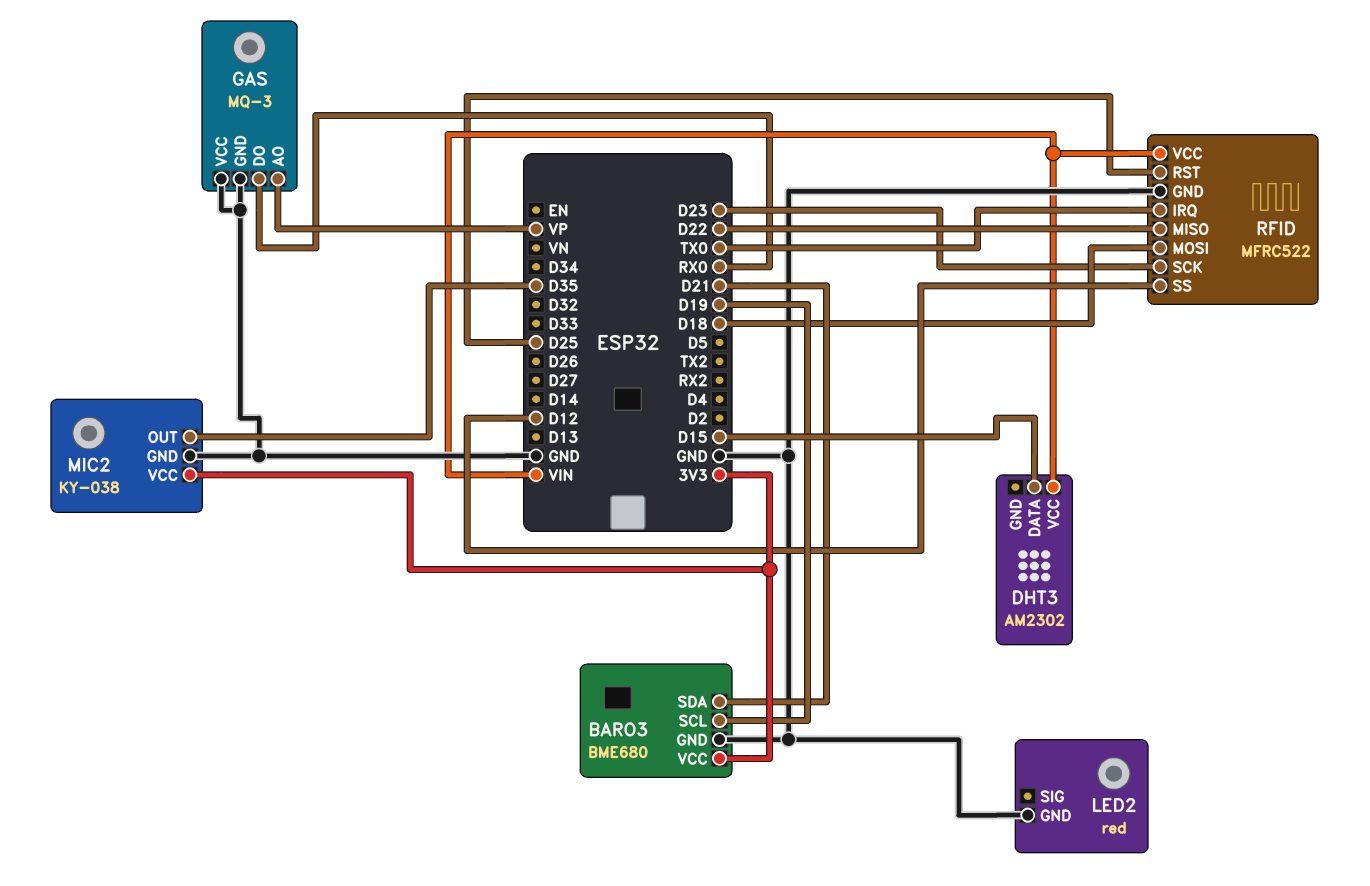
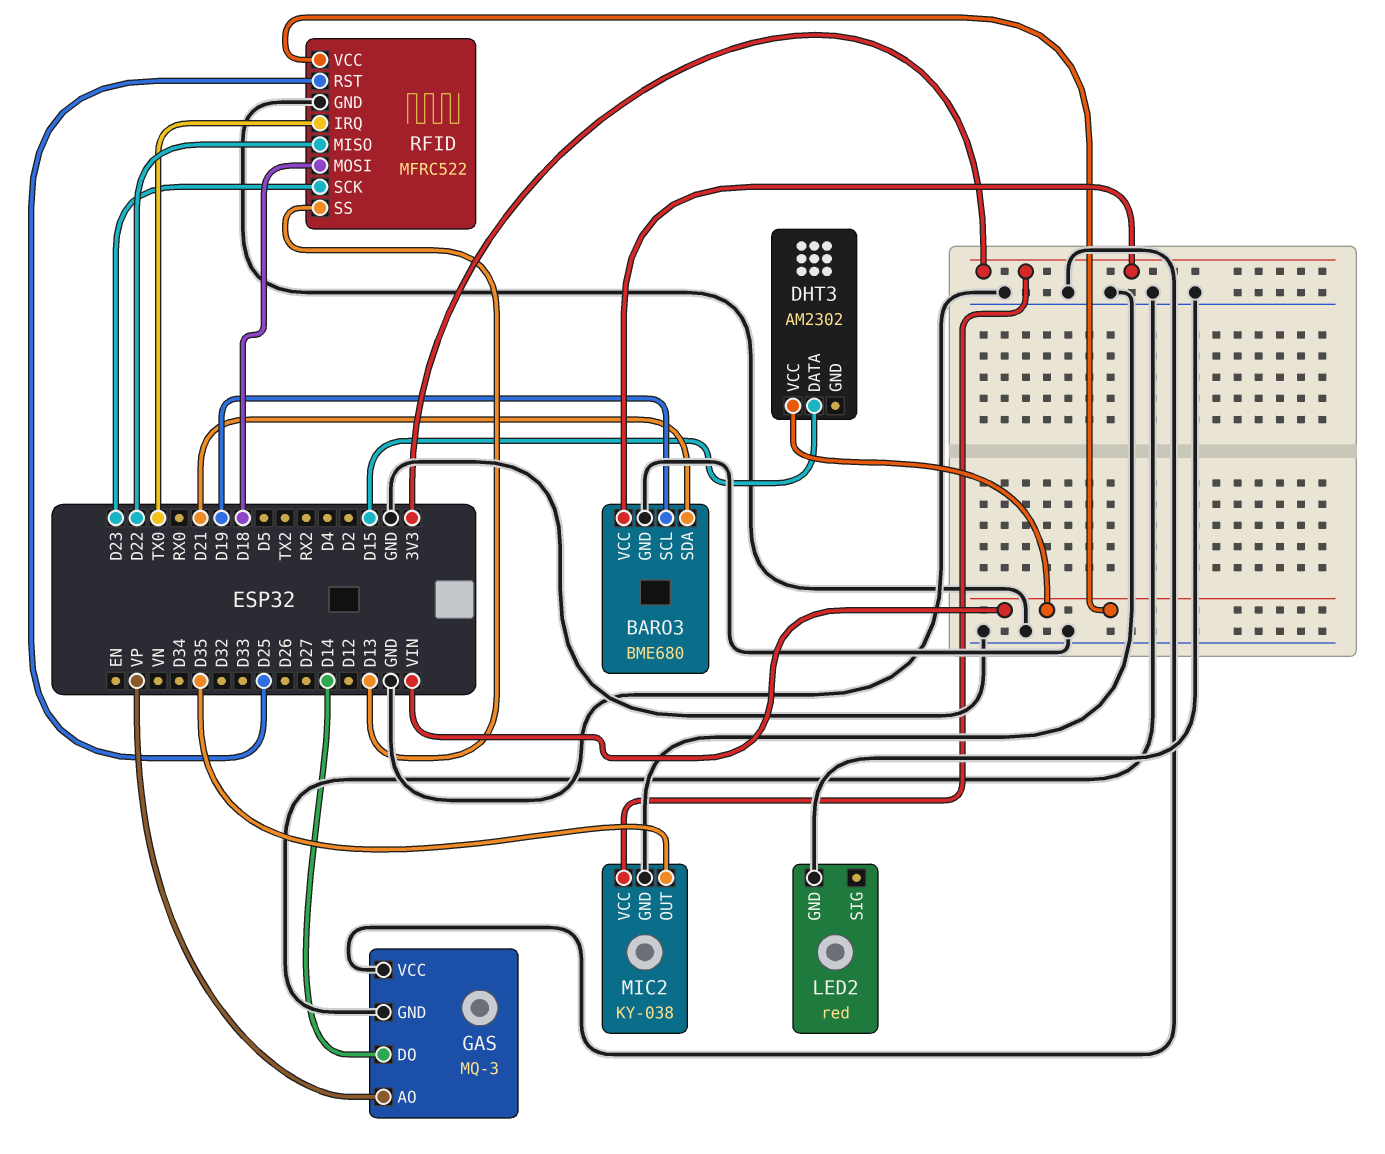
GAS pin DO: RX0 -> D14
RFID pin SS: D12 -> D13

